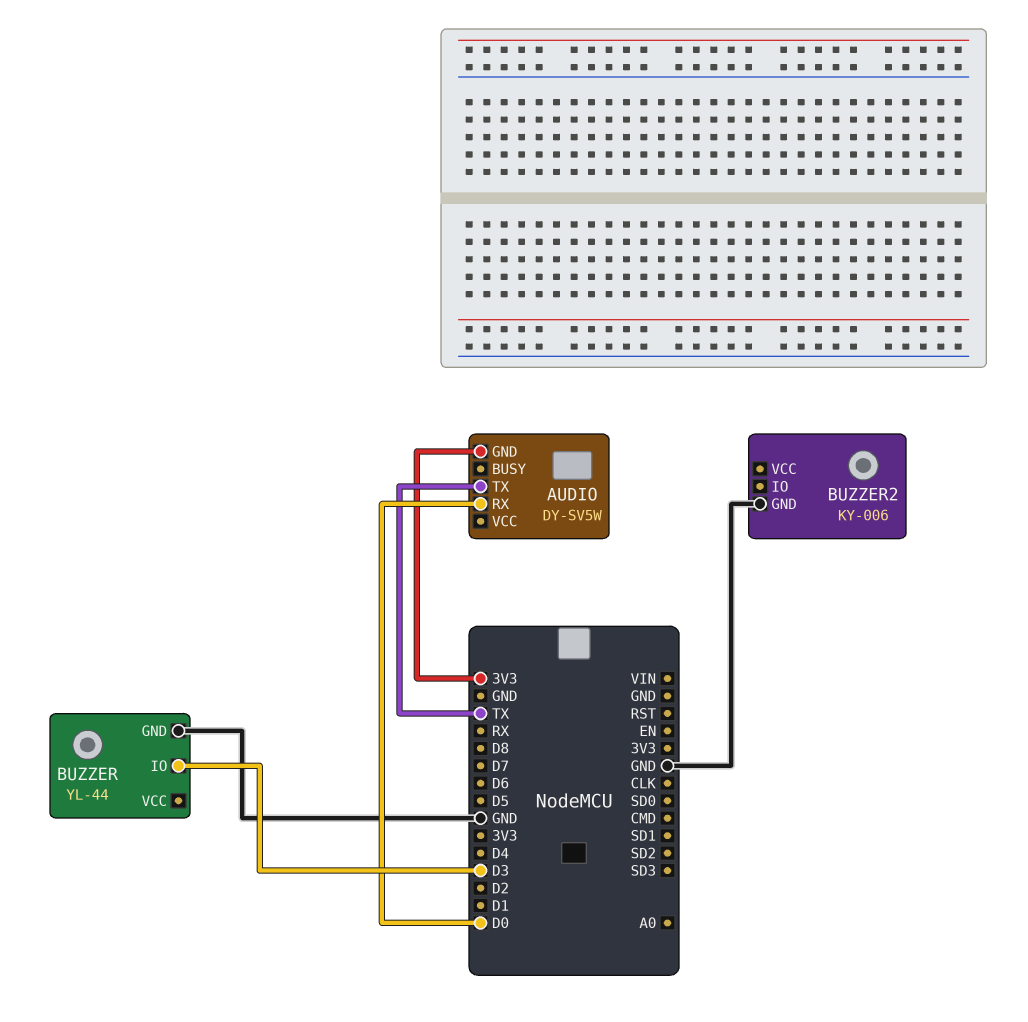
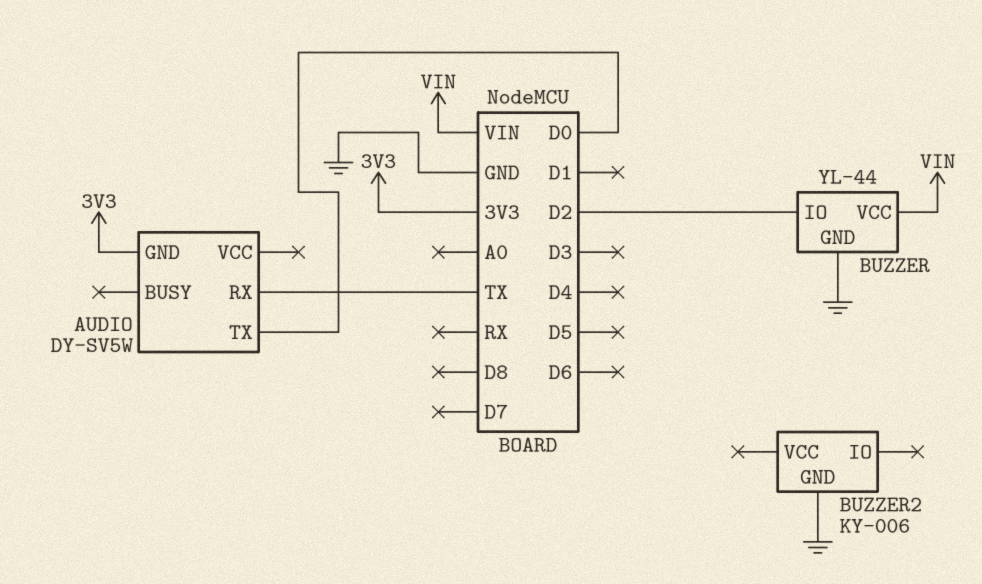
AUDIO pin RX: D0 -> TX
AUDIO pin TX: TX -> D0
BUZZER pin IO: D3 -> D2
BUZZER pin VCC: none -> VIN

